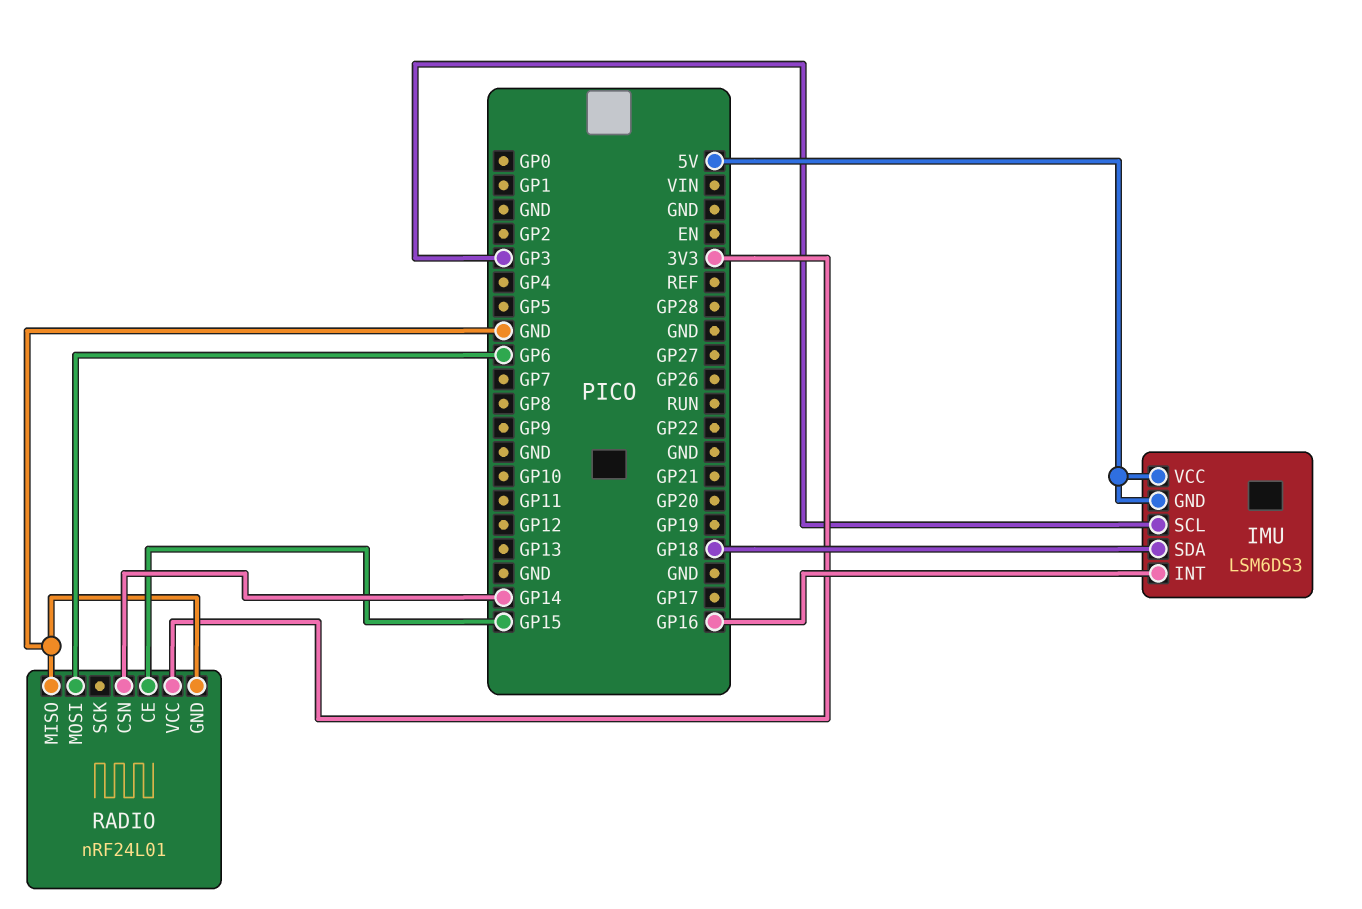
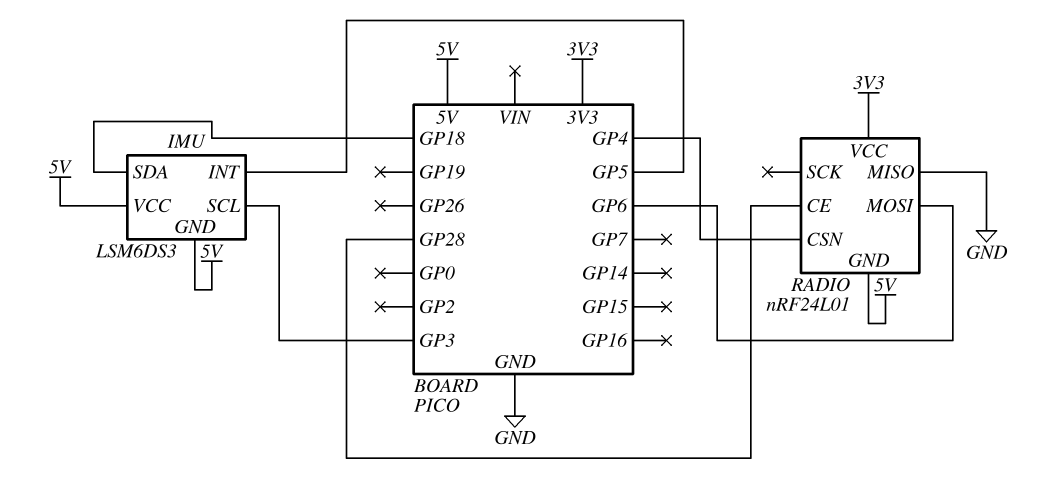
IMU pin INT: GP16 -> GP5
RADIO pin CE: GP15 -> GP28
RADIO pin CSN: GP14 -> GP4
RADIO pin GND: GND -> 5V

